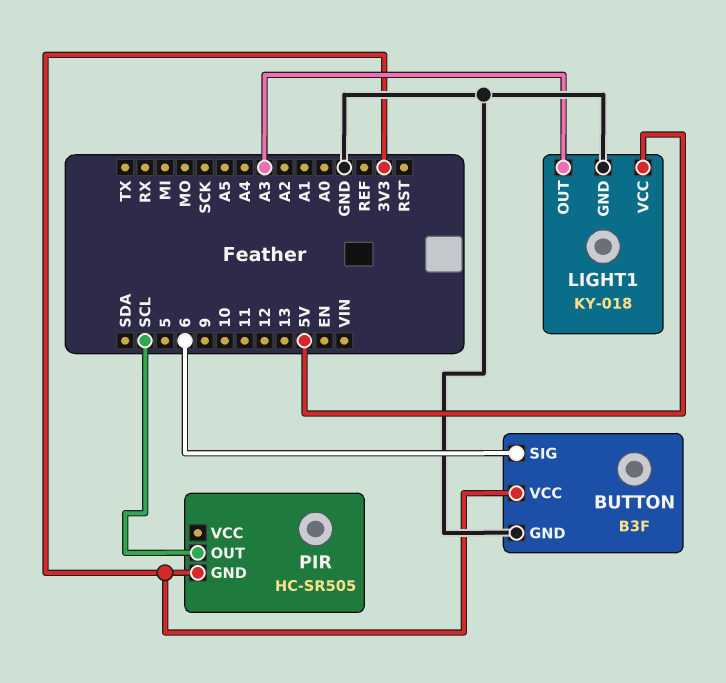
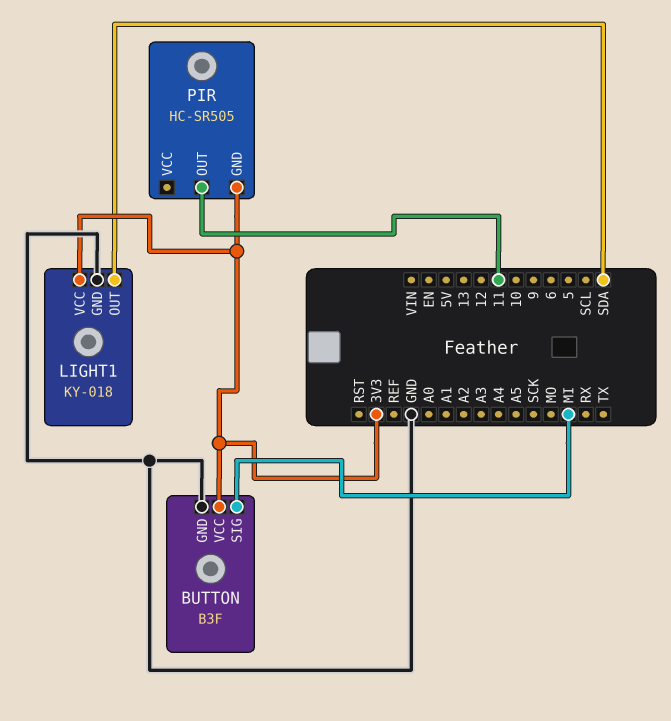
BUTTON pin SIG: 6 -> MI
LIGHT1 pin OUT: A3 -> SDA
LIGHT1 pin VCC: 5V -> 3V3
PIR pin OUT: SCL -> 11

